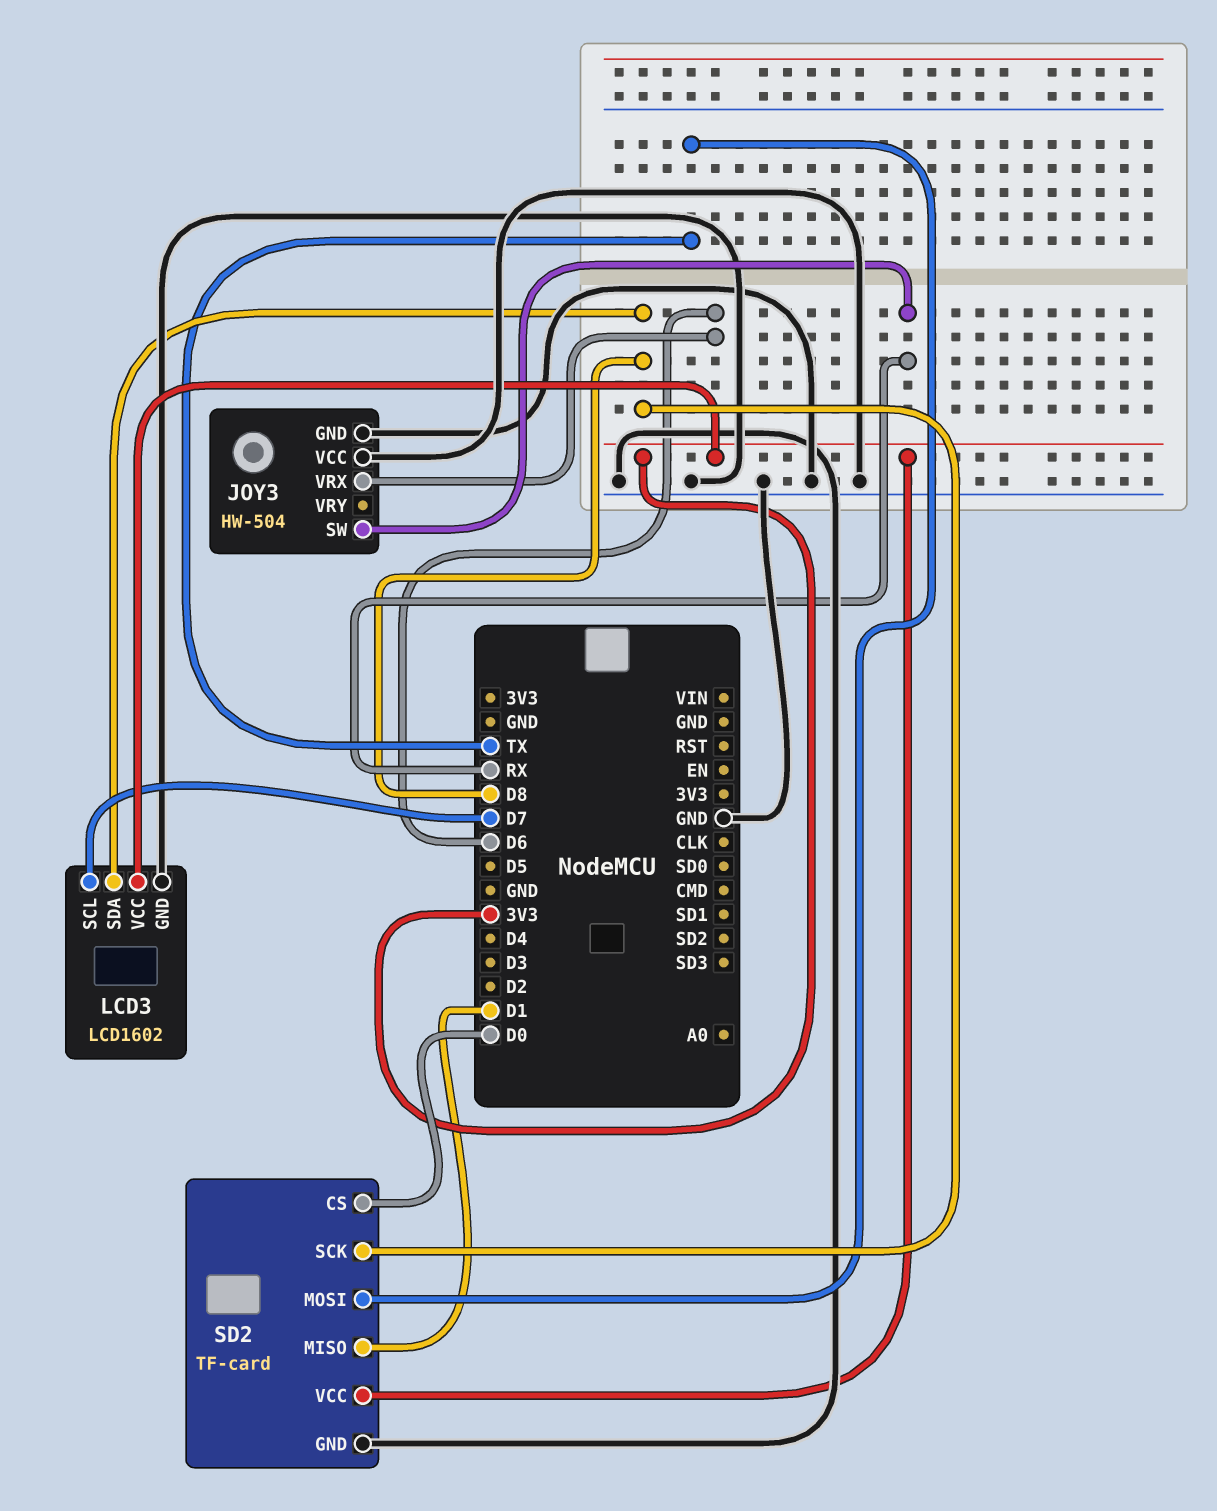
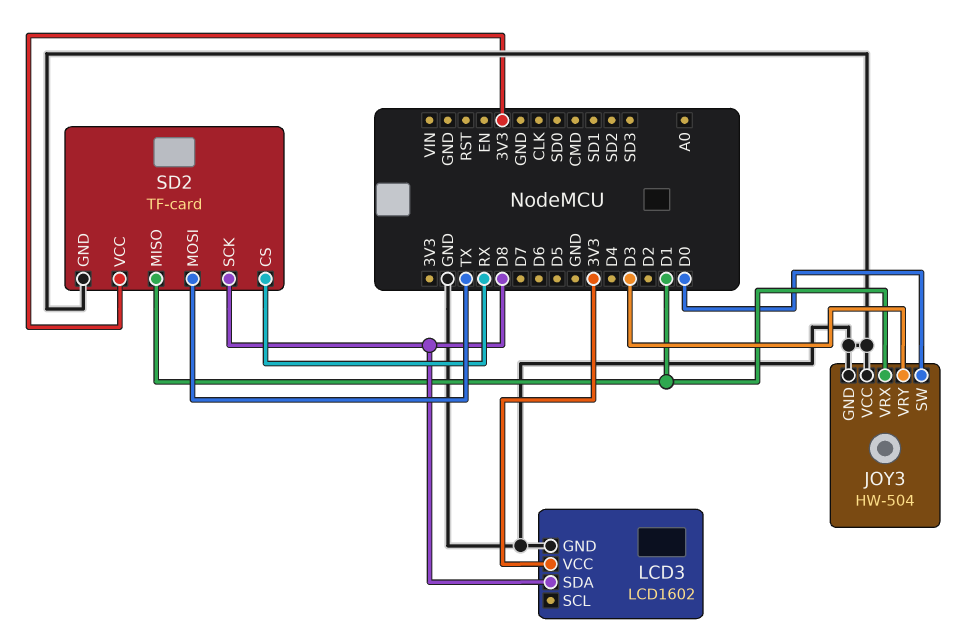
JOY3 pin SW: RX -> D0
JOY3 pin VRX: D6 -> D1
JOY3 pin VRY: none -> D3
LCD3 pin SCL: D7 -> none
SD2 pin CS: D0 -> RX

